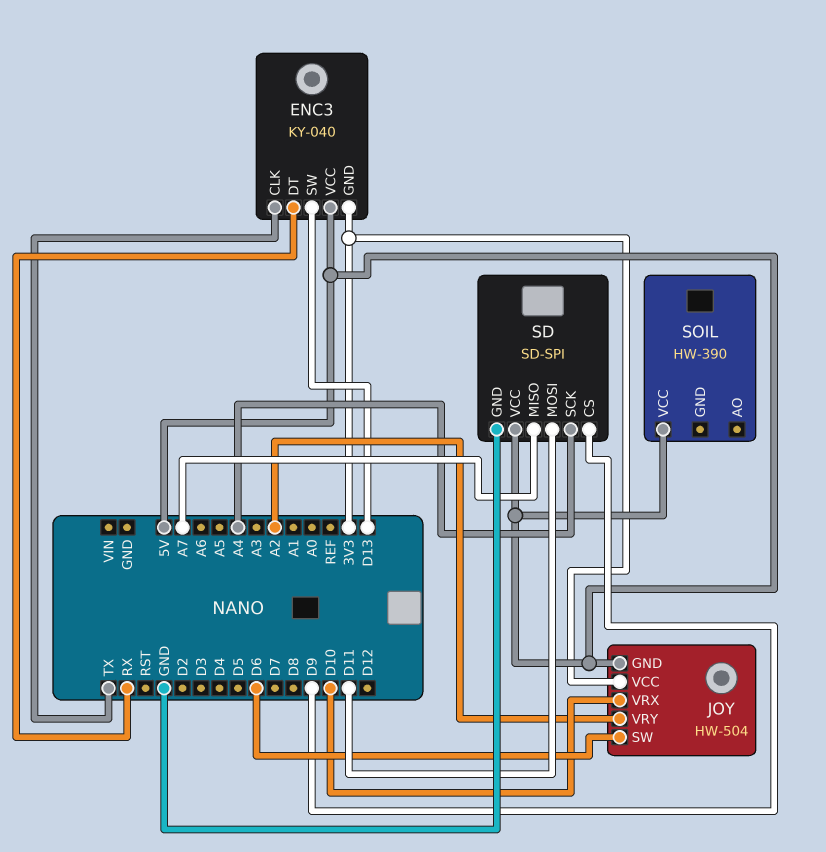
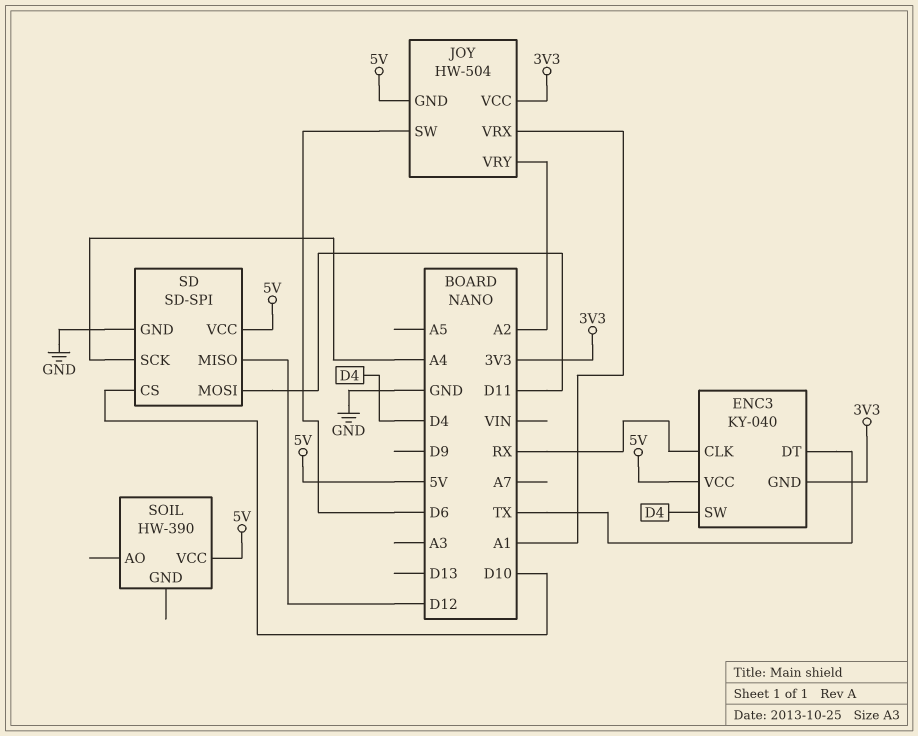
ENC3 pin CLK: TX -> RX
ENC3 pin DT: RX -> TX
ENC3 pin SW: D13 -> D4
JOY pin VRX: D10 -> A1
SD pin CS: D9 -> D10
SD pin MISO: A7 -> D12

